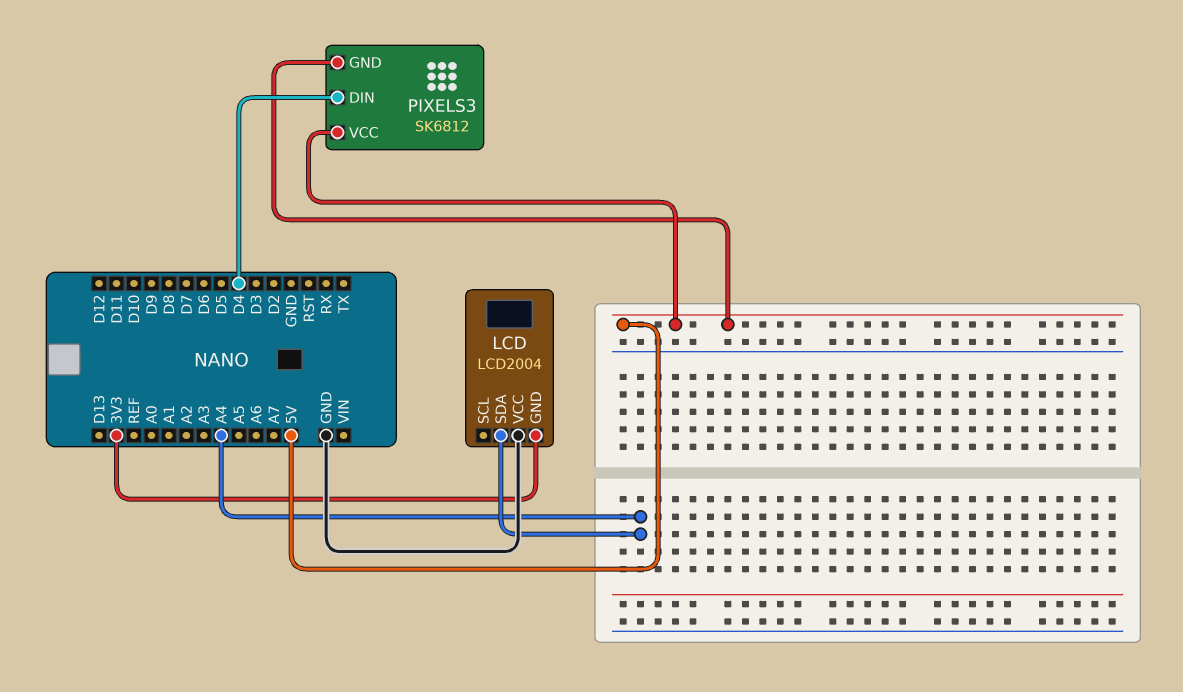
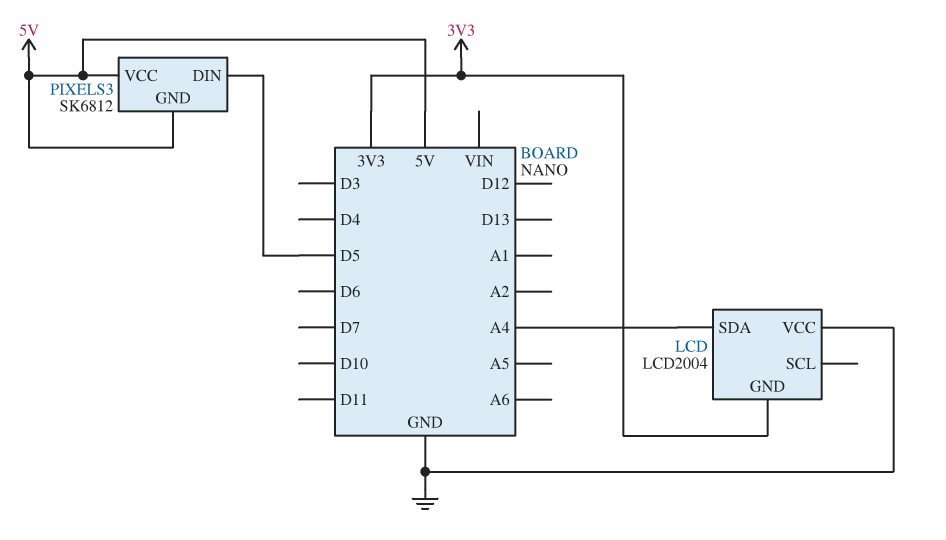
PIXELS3 pin DIN: D4 -> D5

